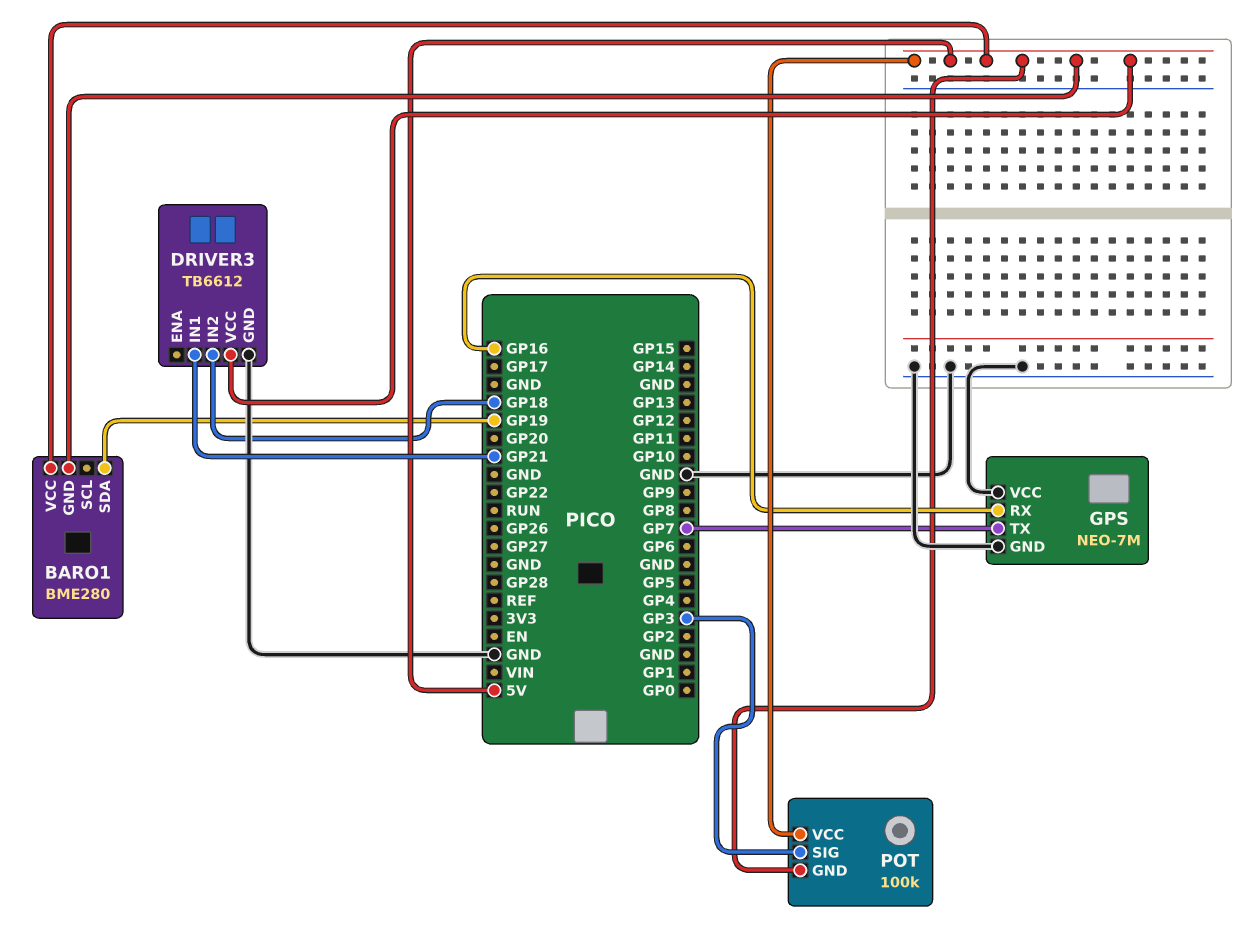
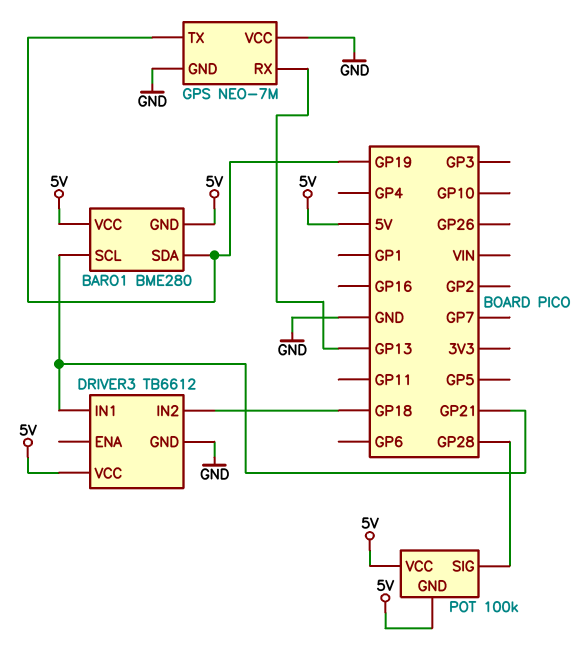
BARO1 pin SCL: none -> GP21
GPS pin RX: GP16 -> GP13
GPS pin TX: GP7 -> GP19
POT pin SIG: GP3 -> GP28

